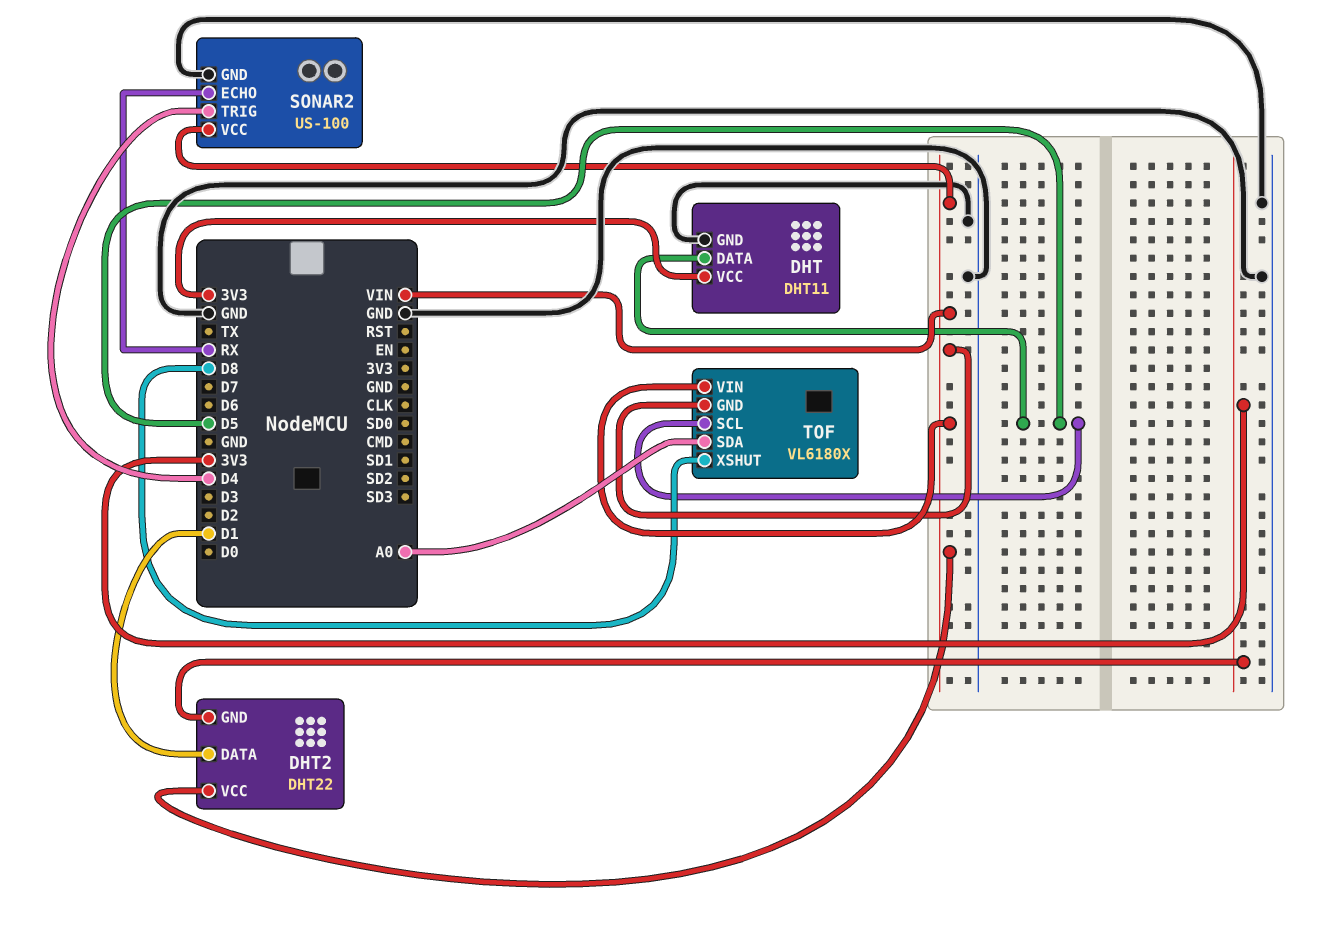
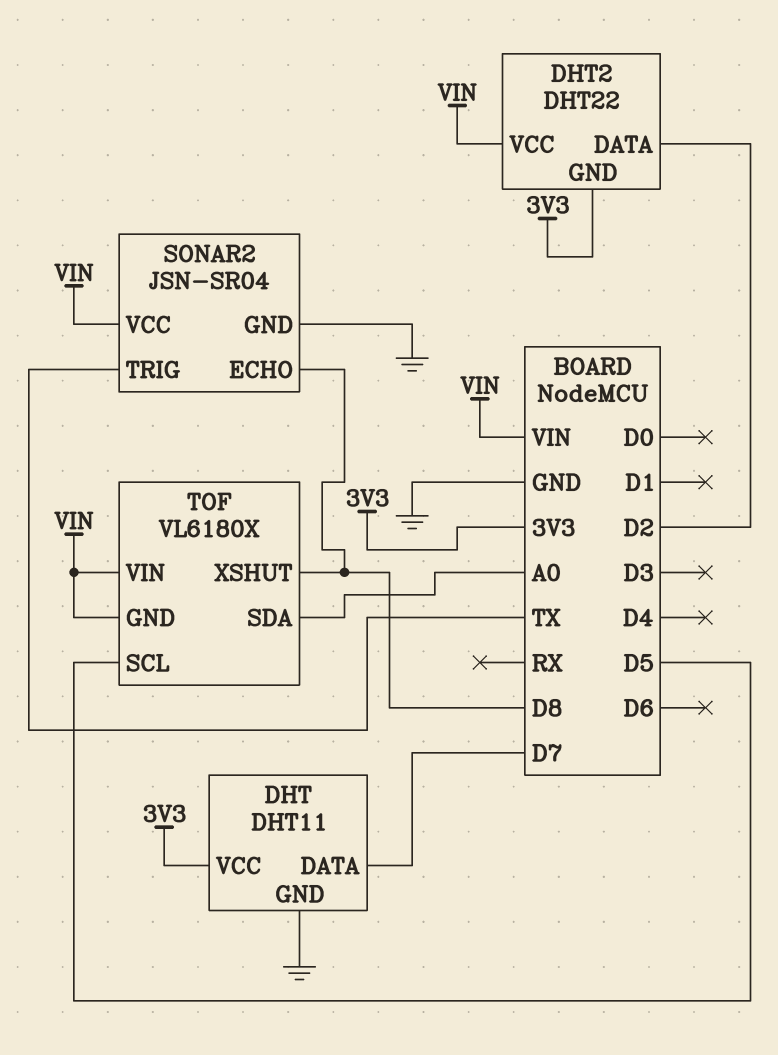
DHT pin DATA: D5 -> D7
DHT2 pin DATA: D1 -> D2
SONAR2: US-100 -> JSN-SR04
SONAR2 pin ECHO: RX -> D8
SONAR2 pin TRIG: D4 -> TX

